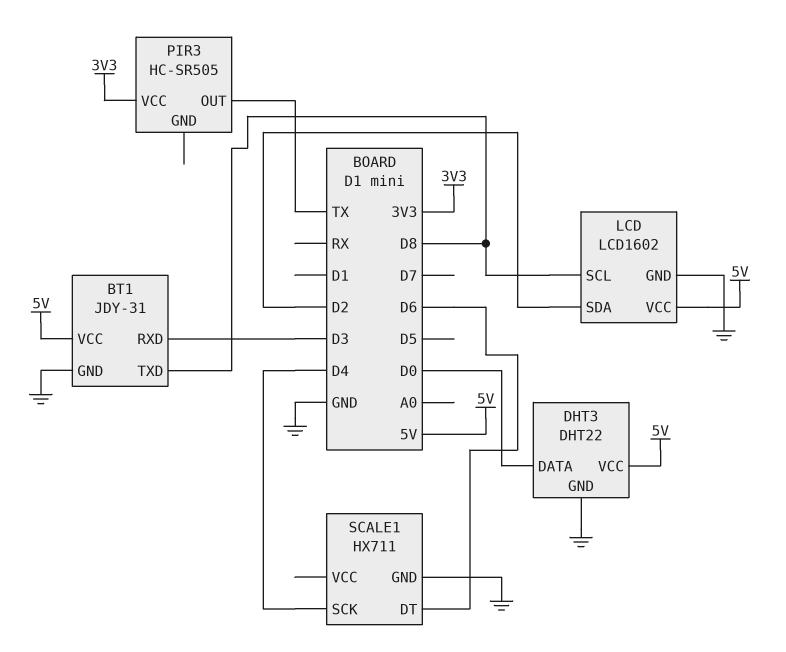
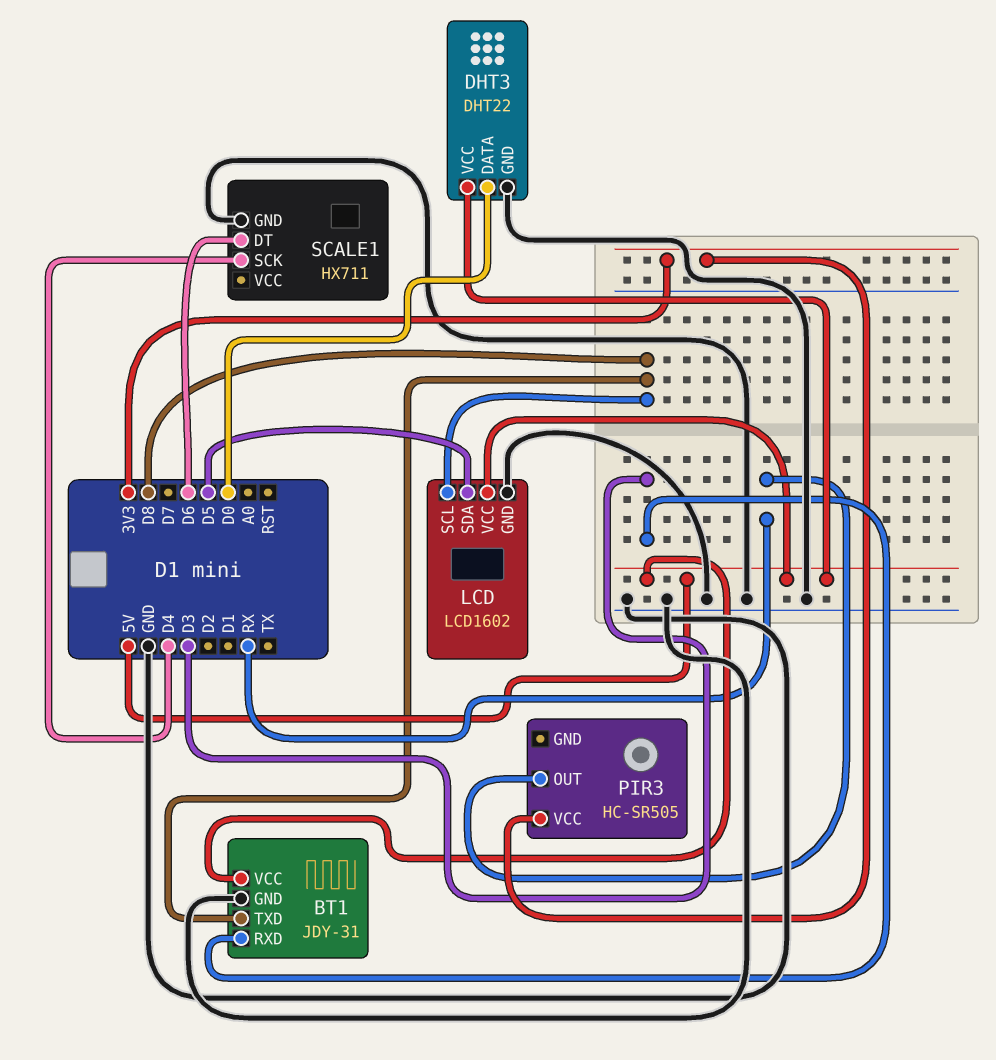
LCD pin SDA: D2 -> D5
PIR3 pin OUT: TX -> RX

